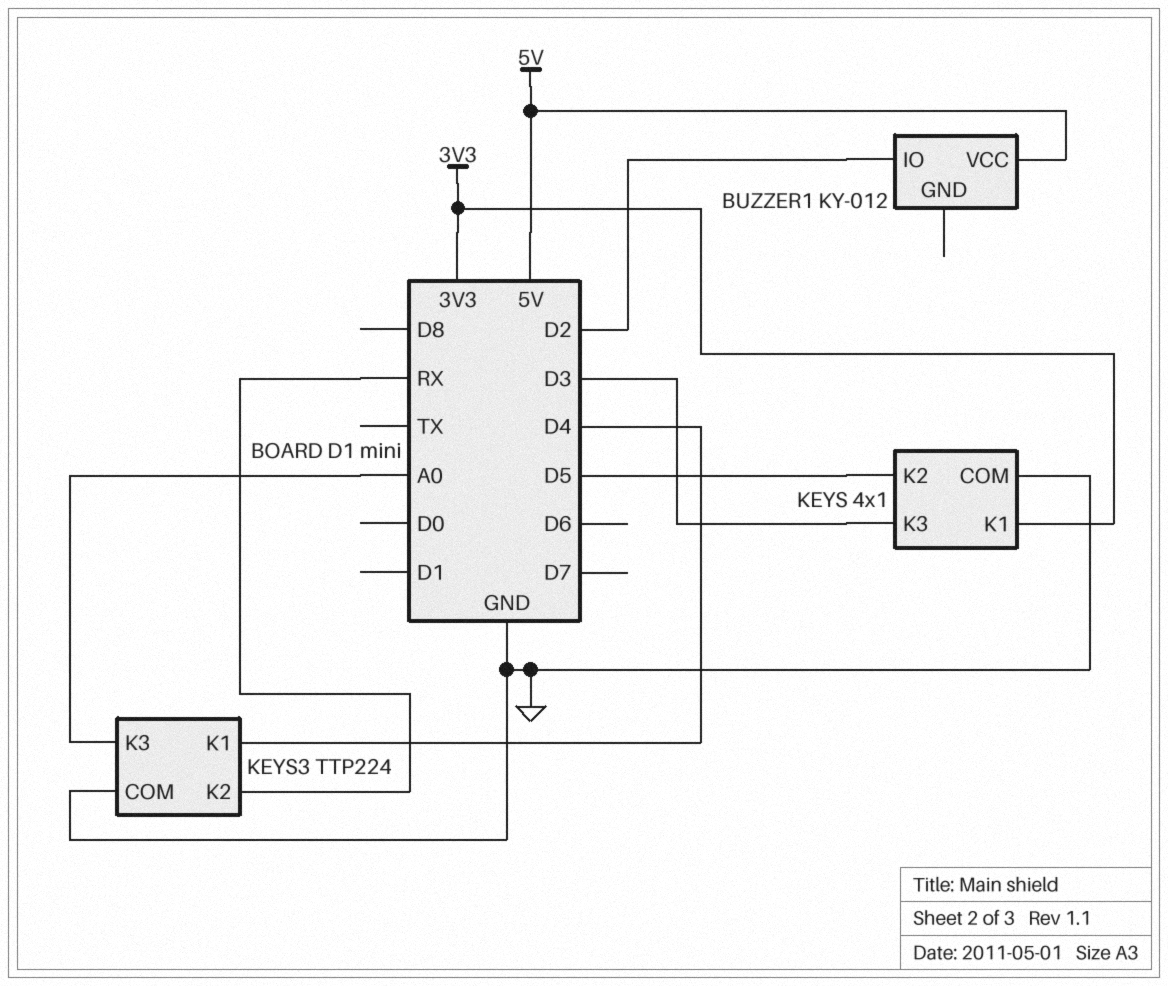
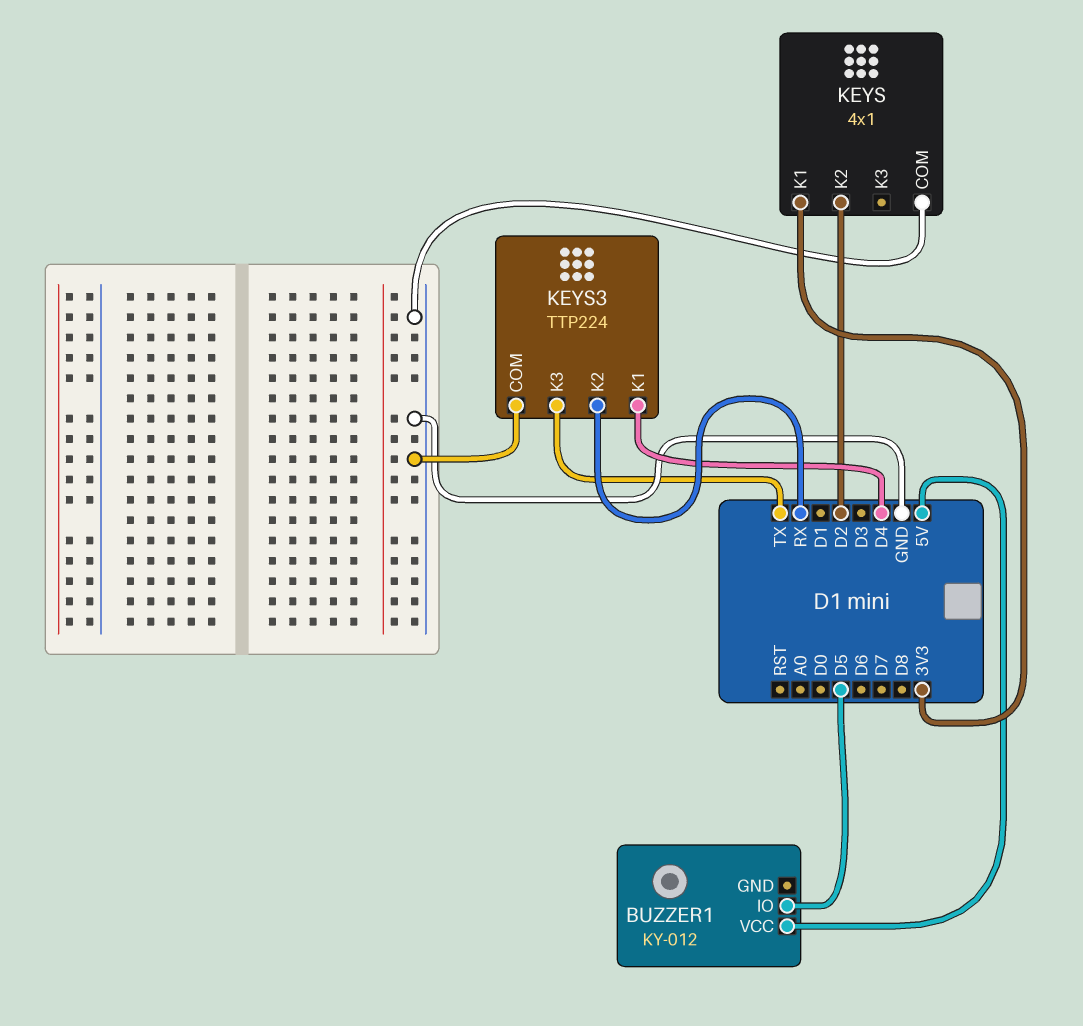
BUZZER1 pin IO: D2 -> D5
KEYS pin K2: D5 -> D2
KEYS pin K3: D3 -> none
KEYS3 pin K3: A0 -> TX

